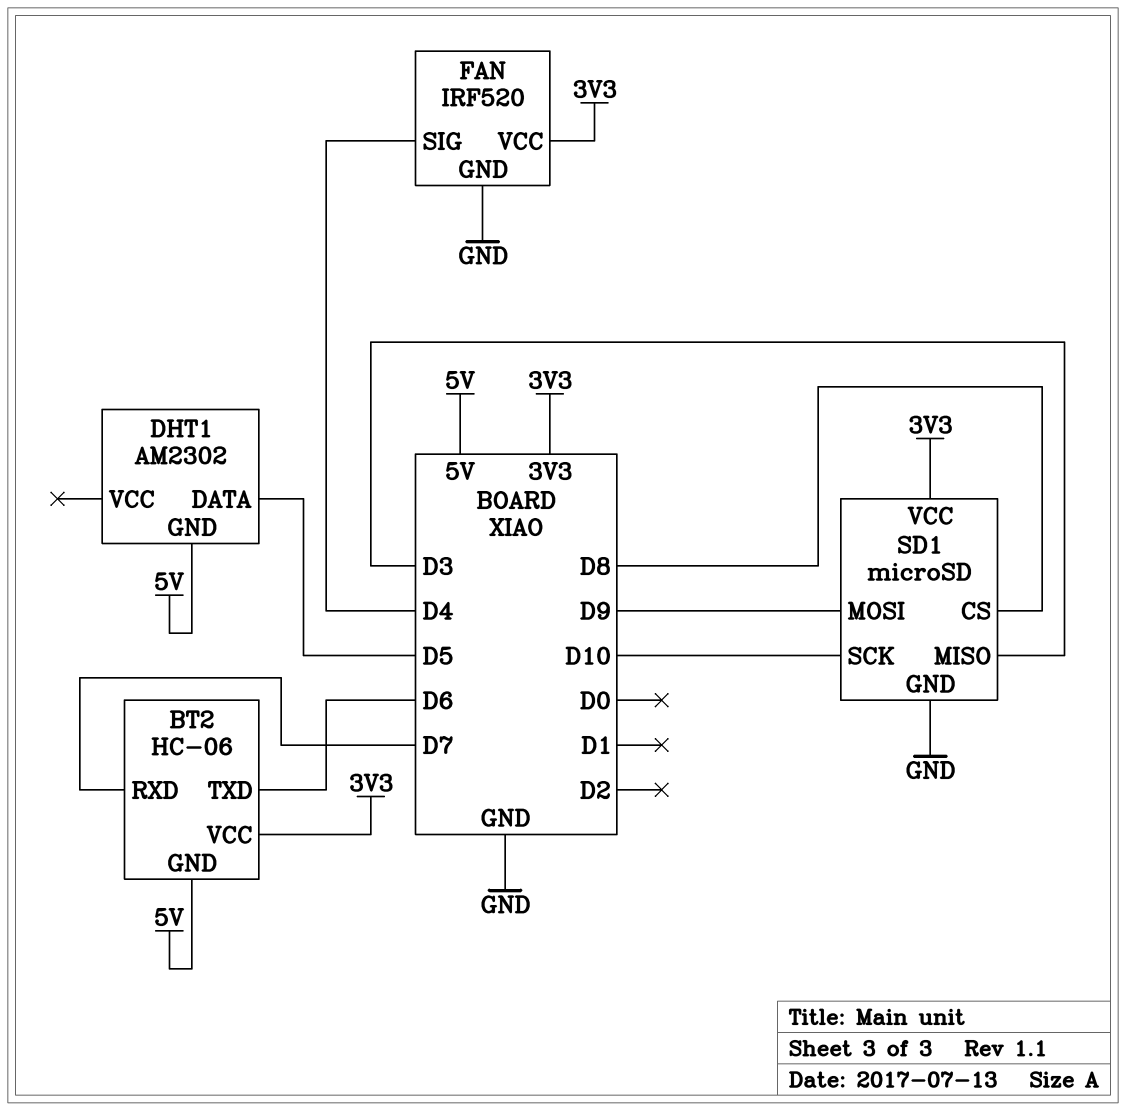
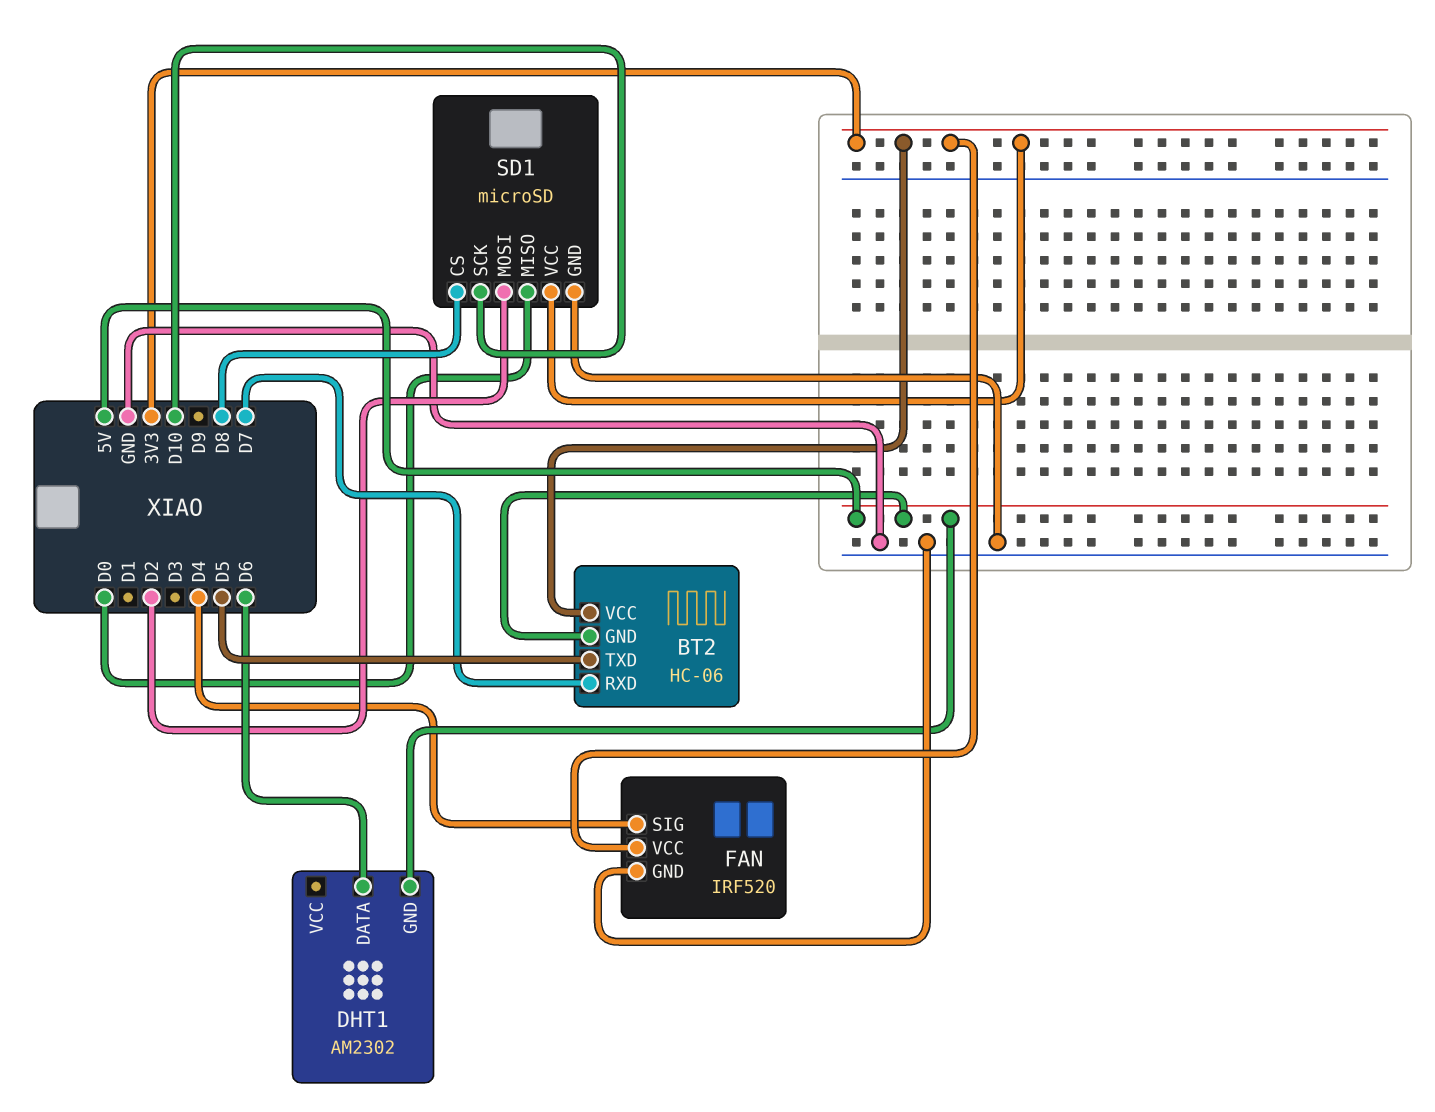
BT2 pin TXD: D6 -> D5
DHT1 pin DATA: D5 -> D6
SD1 pin MISO: D3 -> D0
SD1 pin MOSI: D9 -> D2

